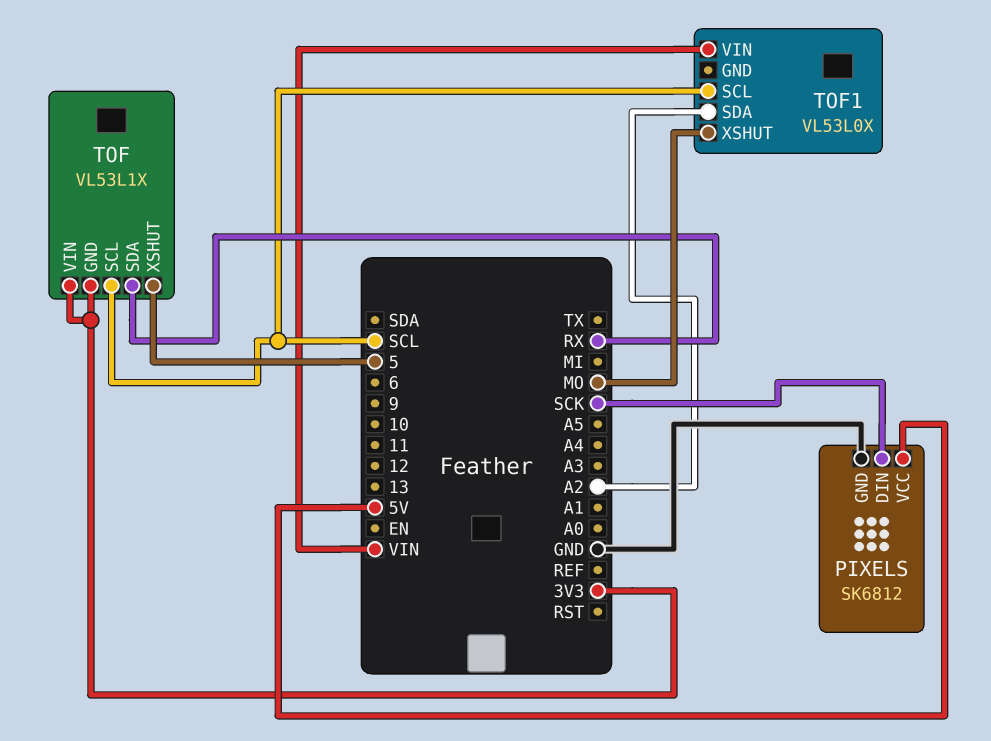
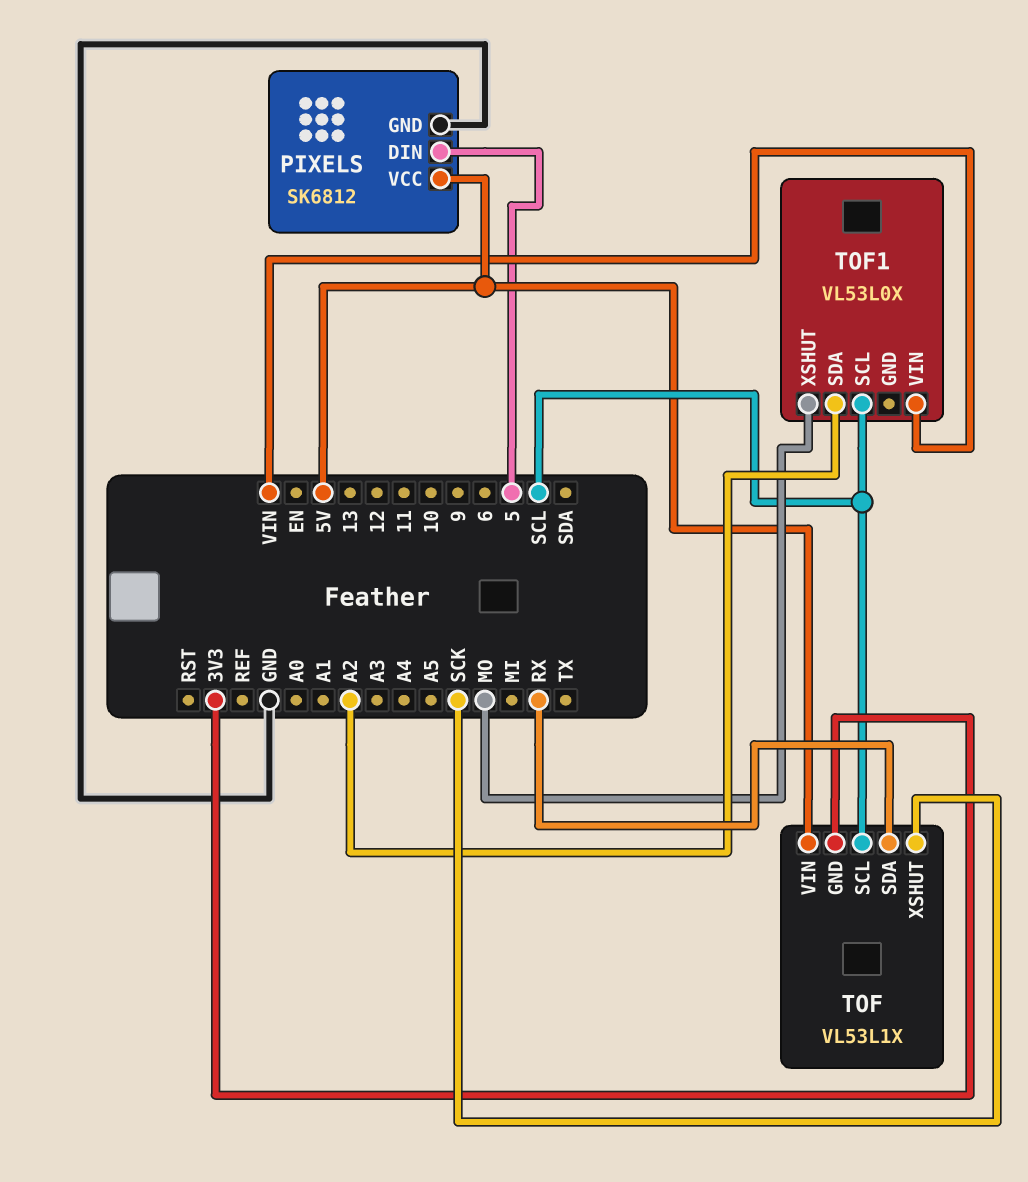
PIXELS pin DIN: SCK -> 5
TOF pin VIN: 3V3 -> 5V
TOF pin XSHUT: 5 -> SCK

